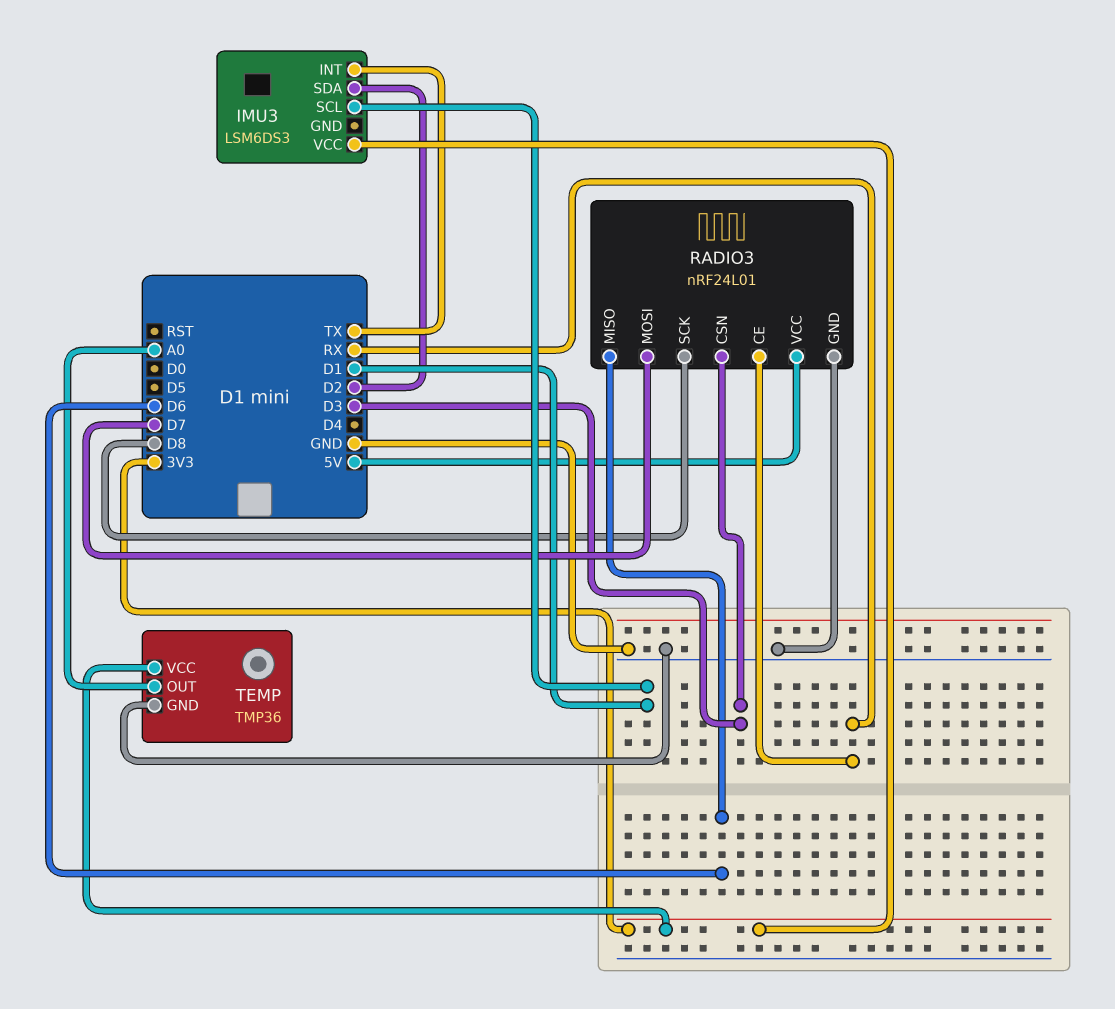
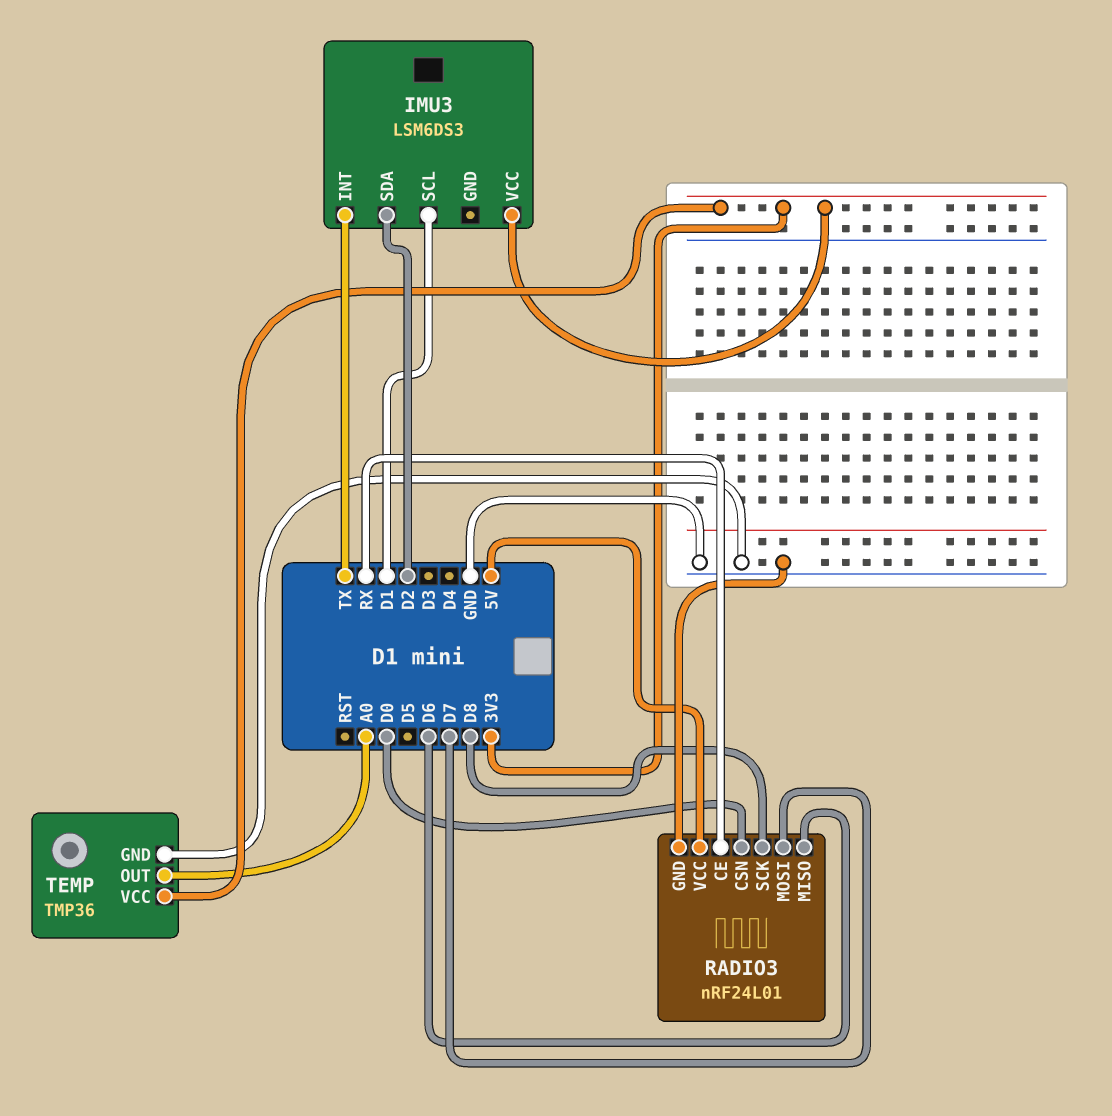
RADIO3 pin CSN: D3 -> D0

